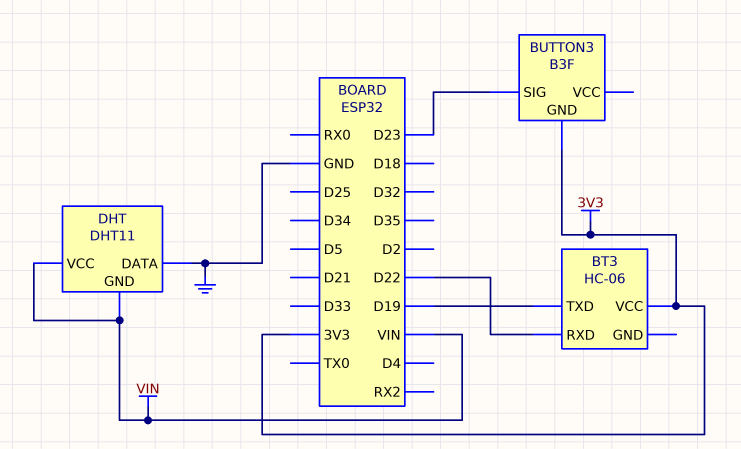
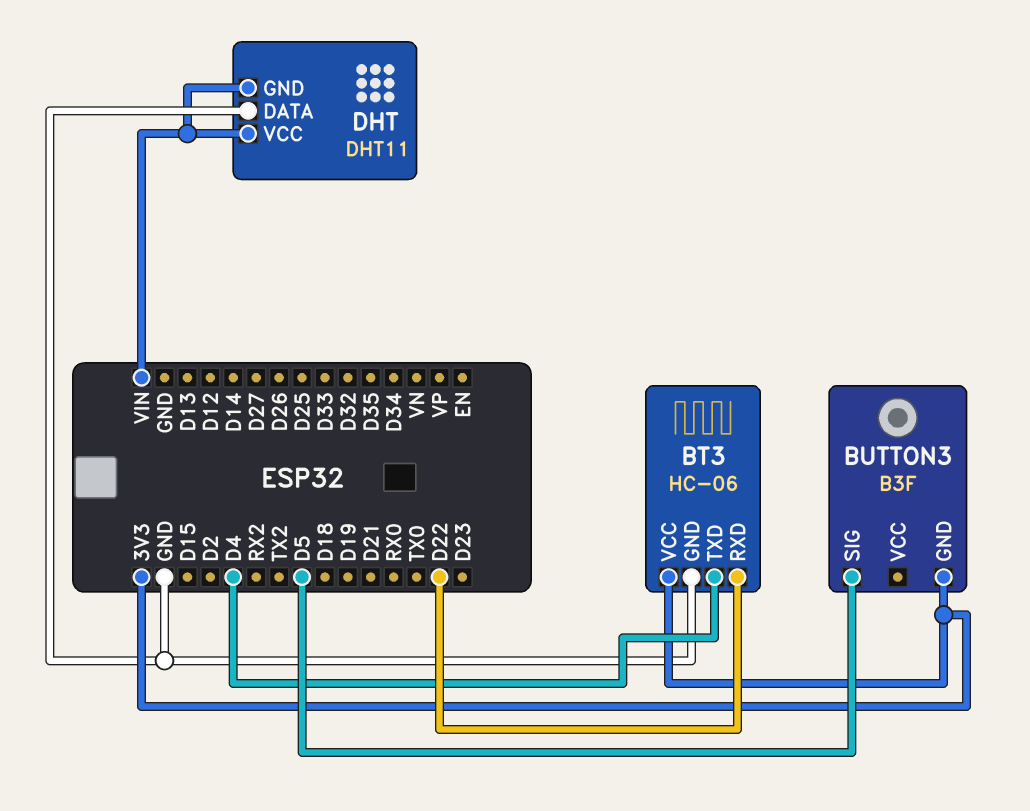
BT3 pin GND: none -> GND
BT3 pin TXD: D19 -> D4
BUTTON3 pin SIG: D23 -> D5

